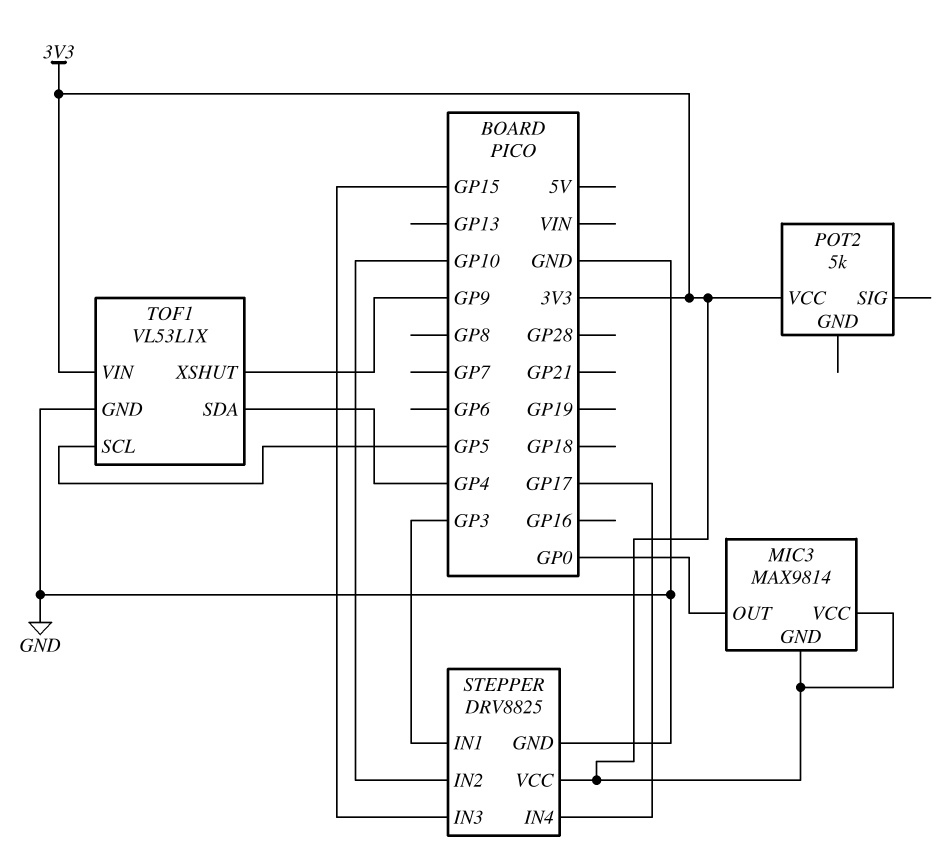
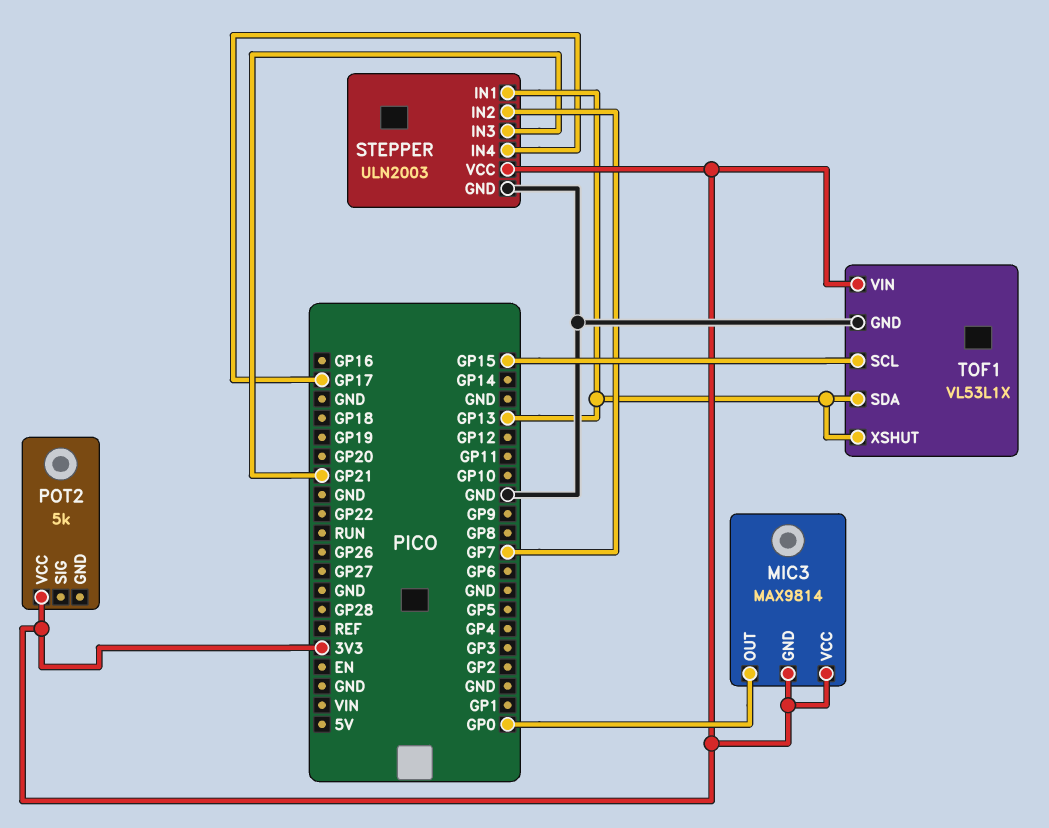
STEPPER: DRV8825 -> ULN2003
STEPPER pin IN1: GP3 -> GP13
STEPPER pin IN2: GP10 -> GP7
STEPPER pin IN3: GP15 -> GP21
TOF1 pin SCL: GP5 -> GP15
TOF1 pin SDA: GP4 -> GP13
TOF1 pin XSHUT: GP9 -> GP13

